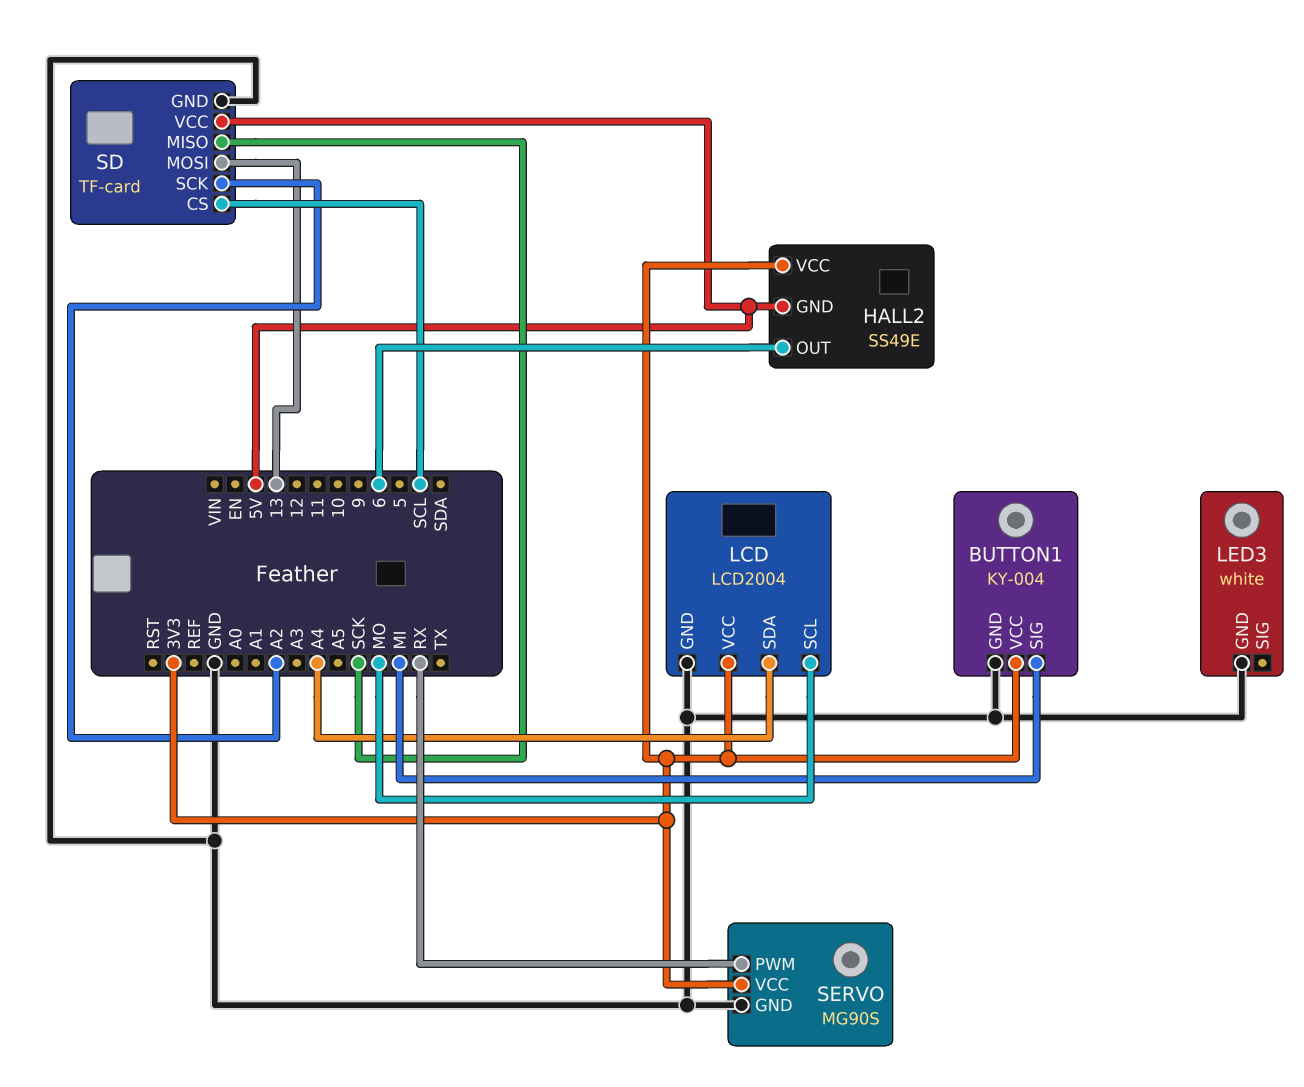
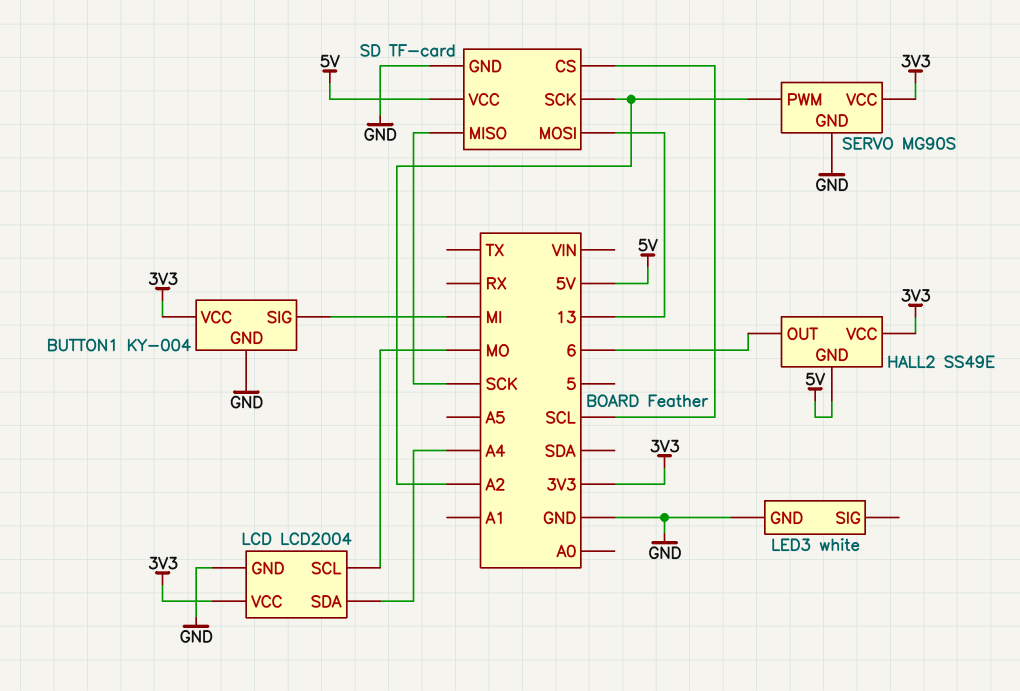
SERVO pin PWM: RX -> A2

